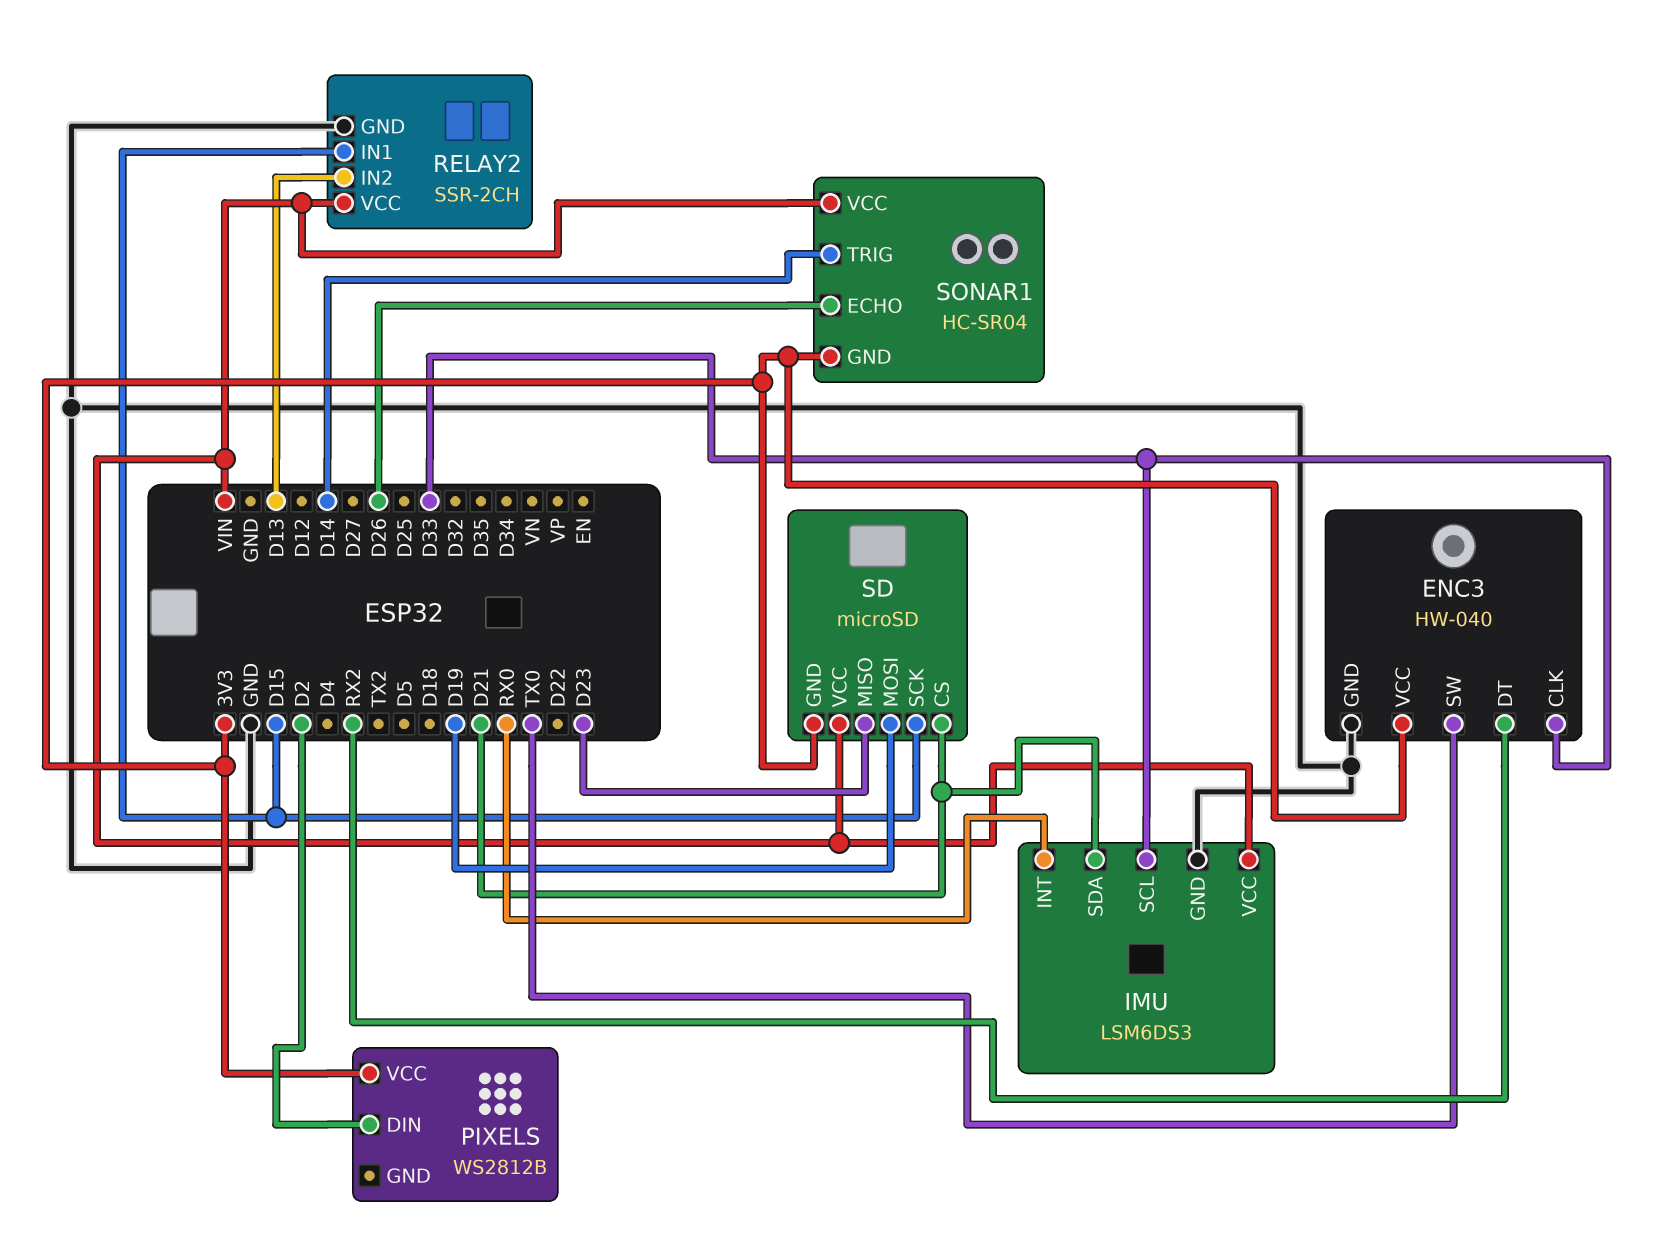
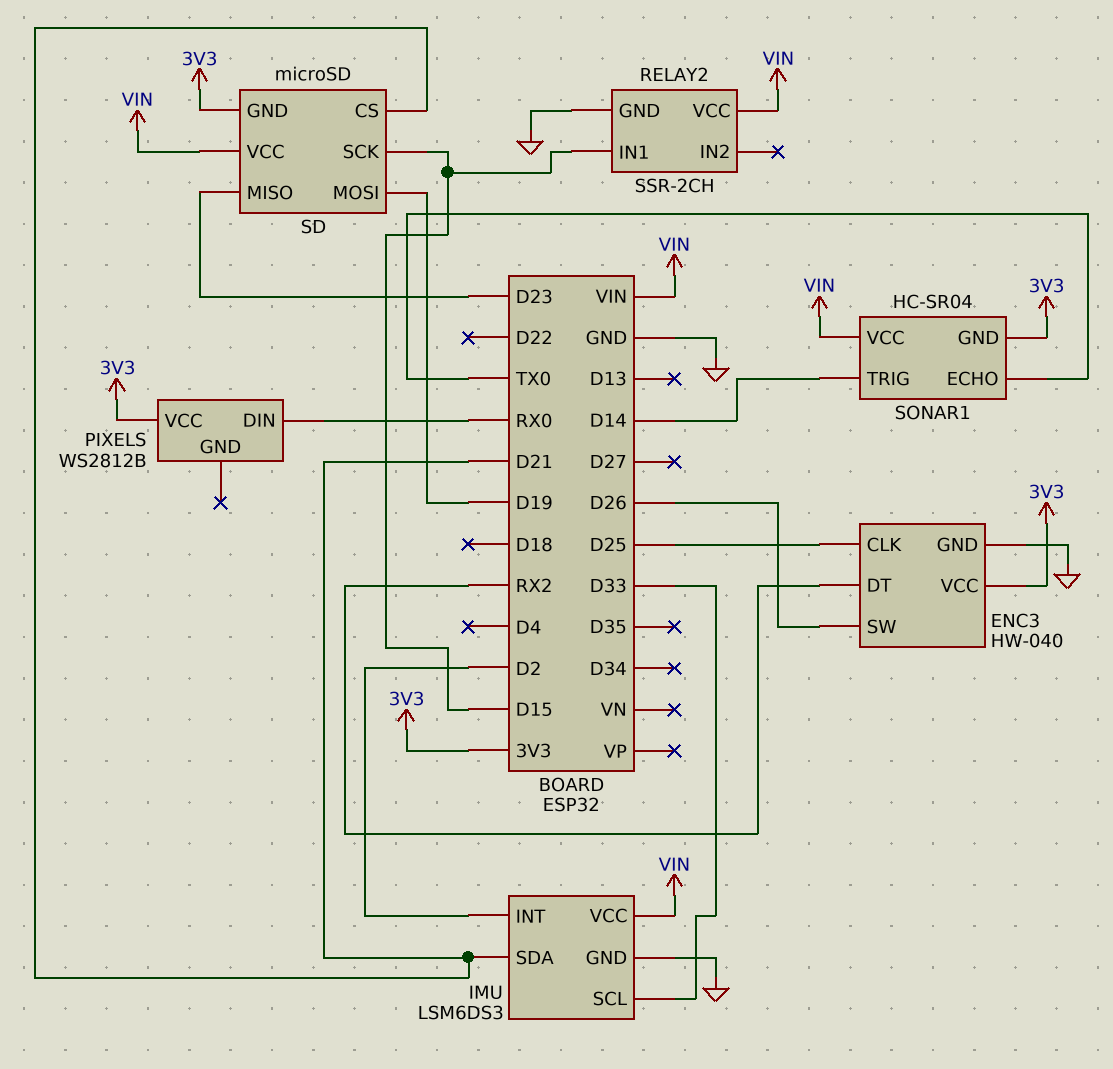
ENC3 pin CLK: D33 -> D25
ENC3 pin SW: TX0 -> D26
IMU pin INT: RX0 -> D2
PIXELS pin DIN: D2 -> RX0
RELAY2 pin IN2: D13 -> none
SONAR1 pin ECHO: D26 -> TX0

